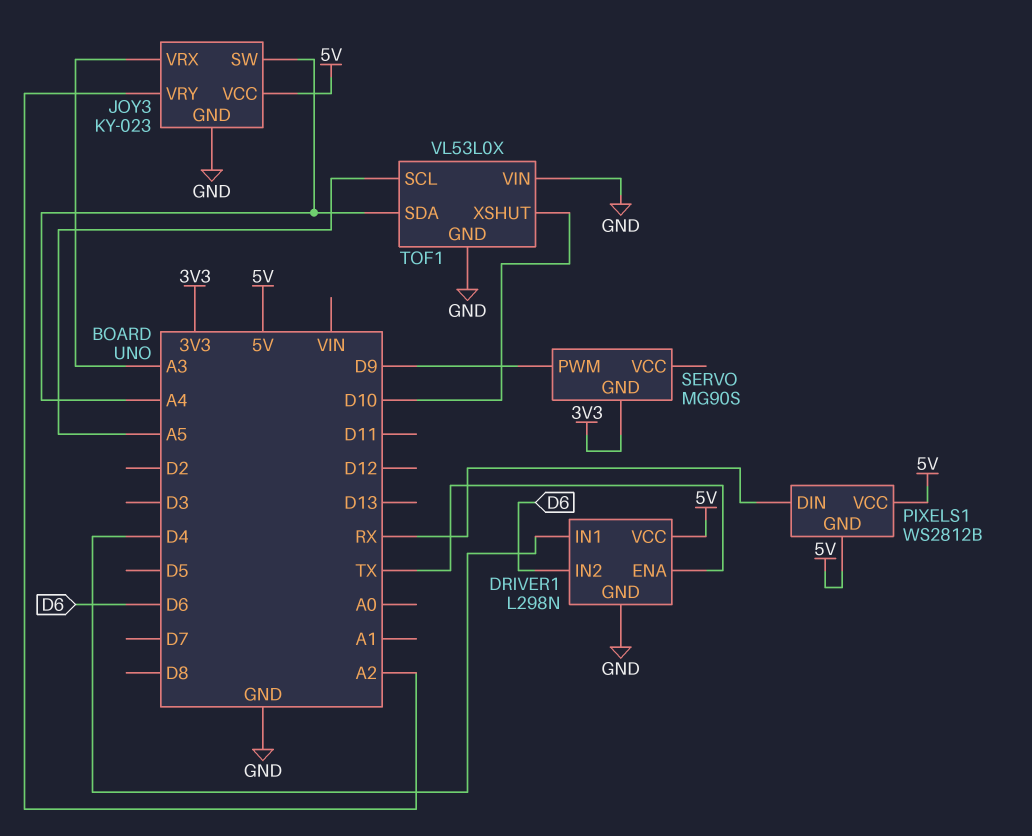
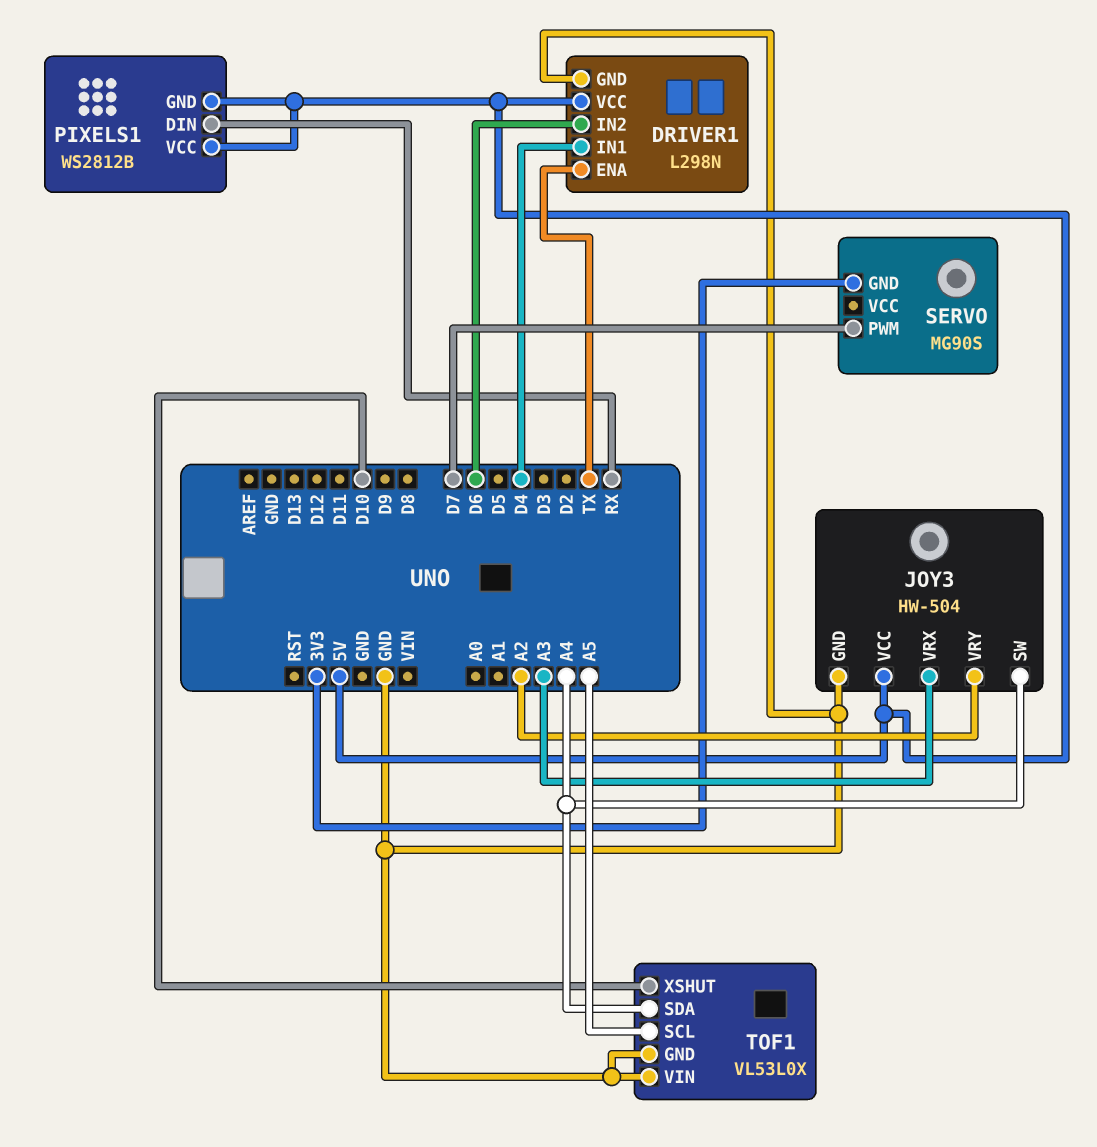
JOY3: KY-023 -> HW-504
SERVO pin PWM: D9 -> D7

